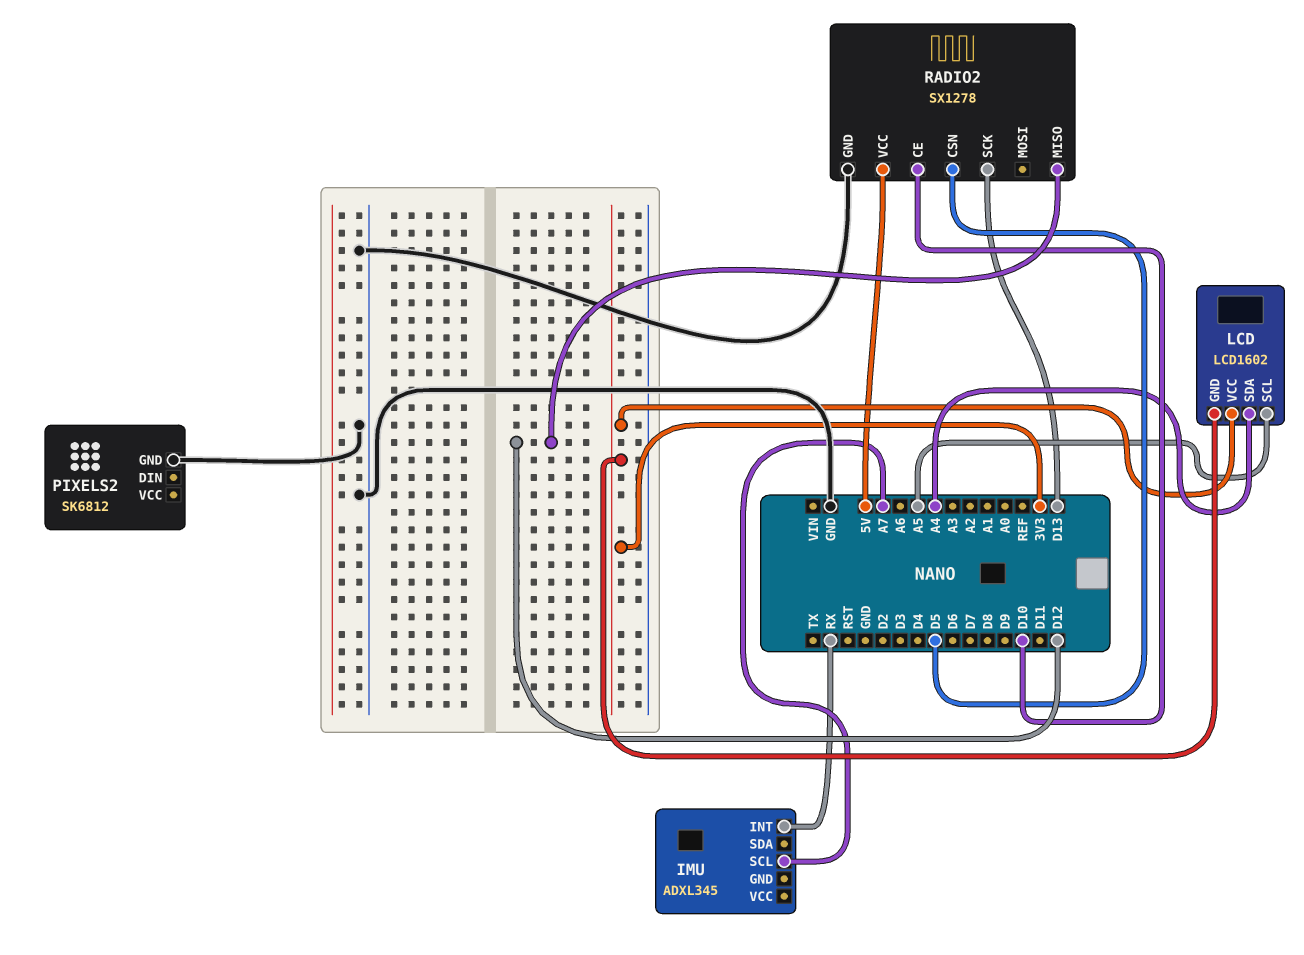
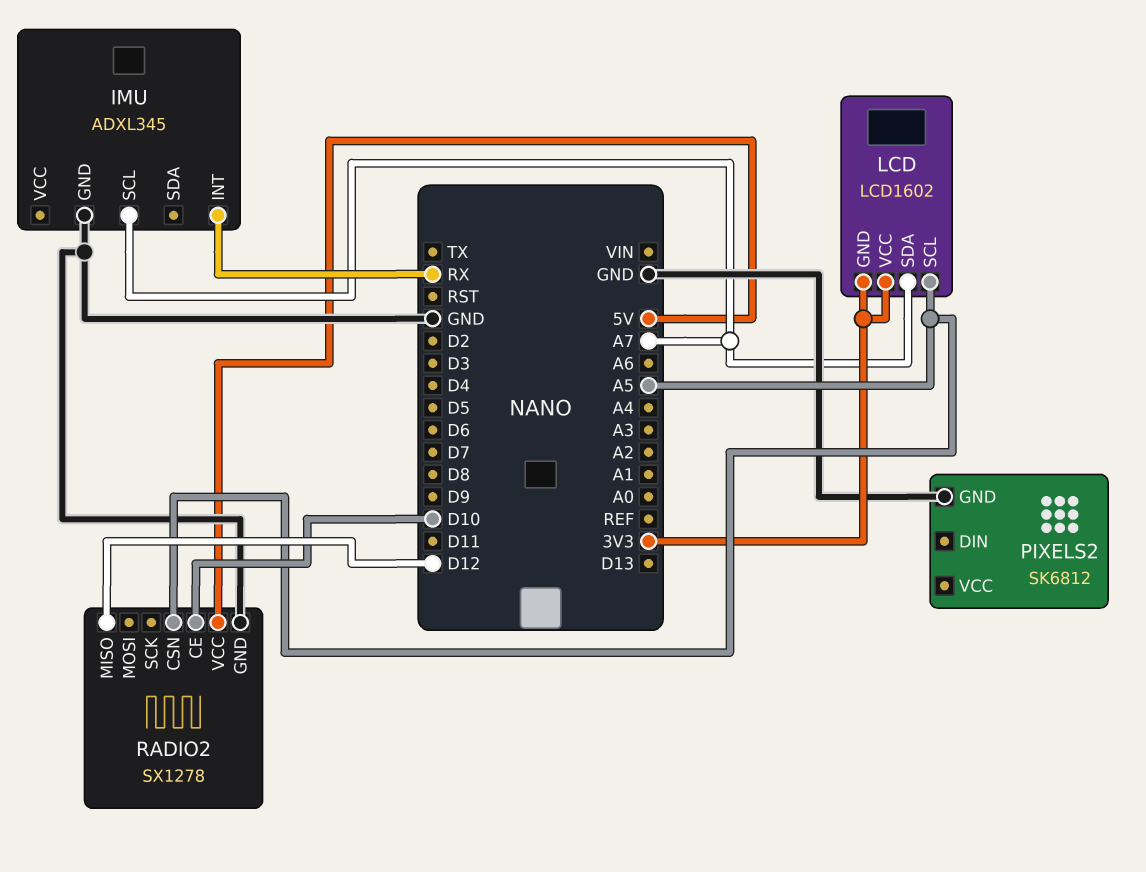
IMU pin GND: none -> GND
LCD pin SDA: A4 -> A7
RADIO2 pin CSN: D5 -> A5
RADIO2 pin SCK: D13 -> none

